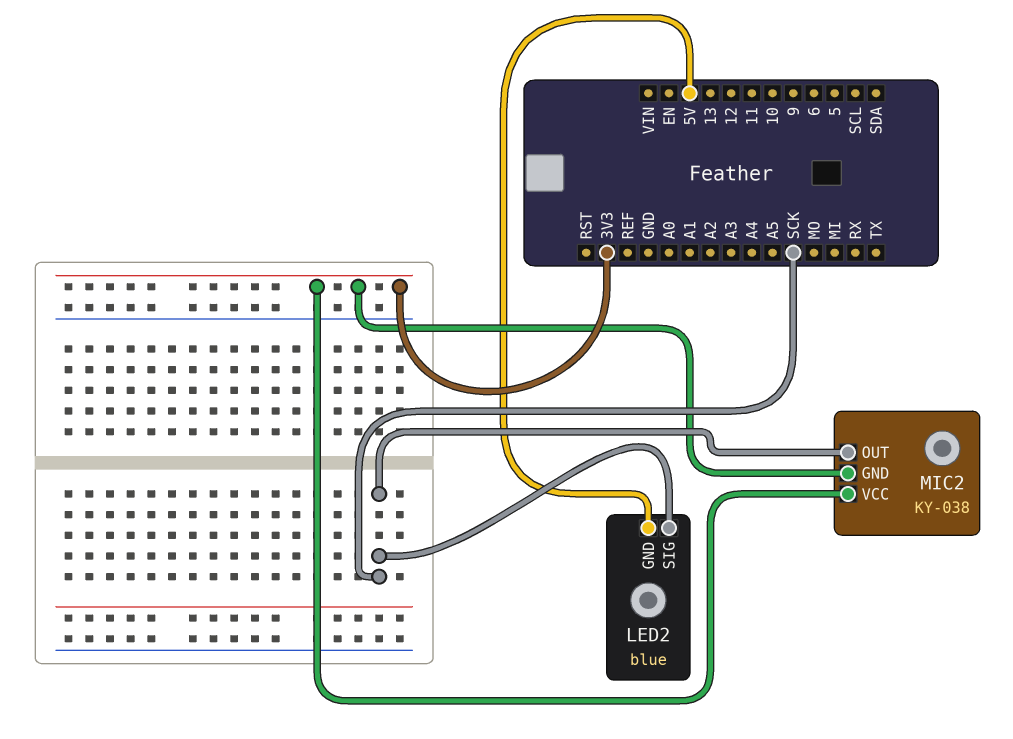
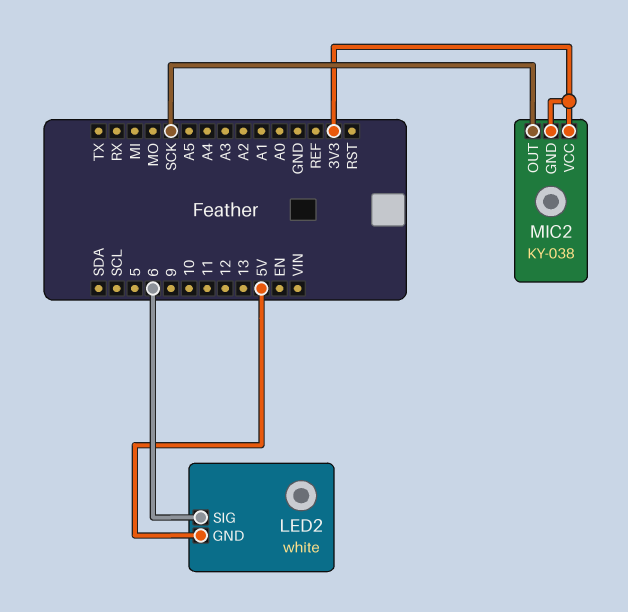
LED2: blue -> white
LED2 pin SIG: SCK -> 6

